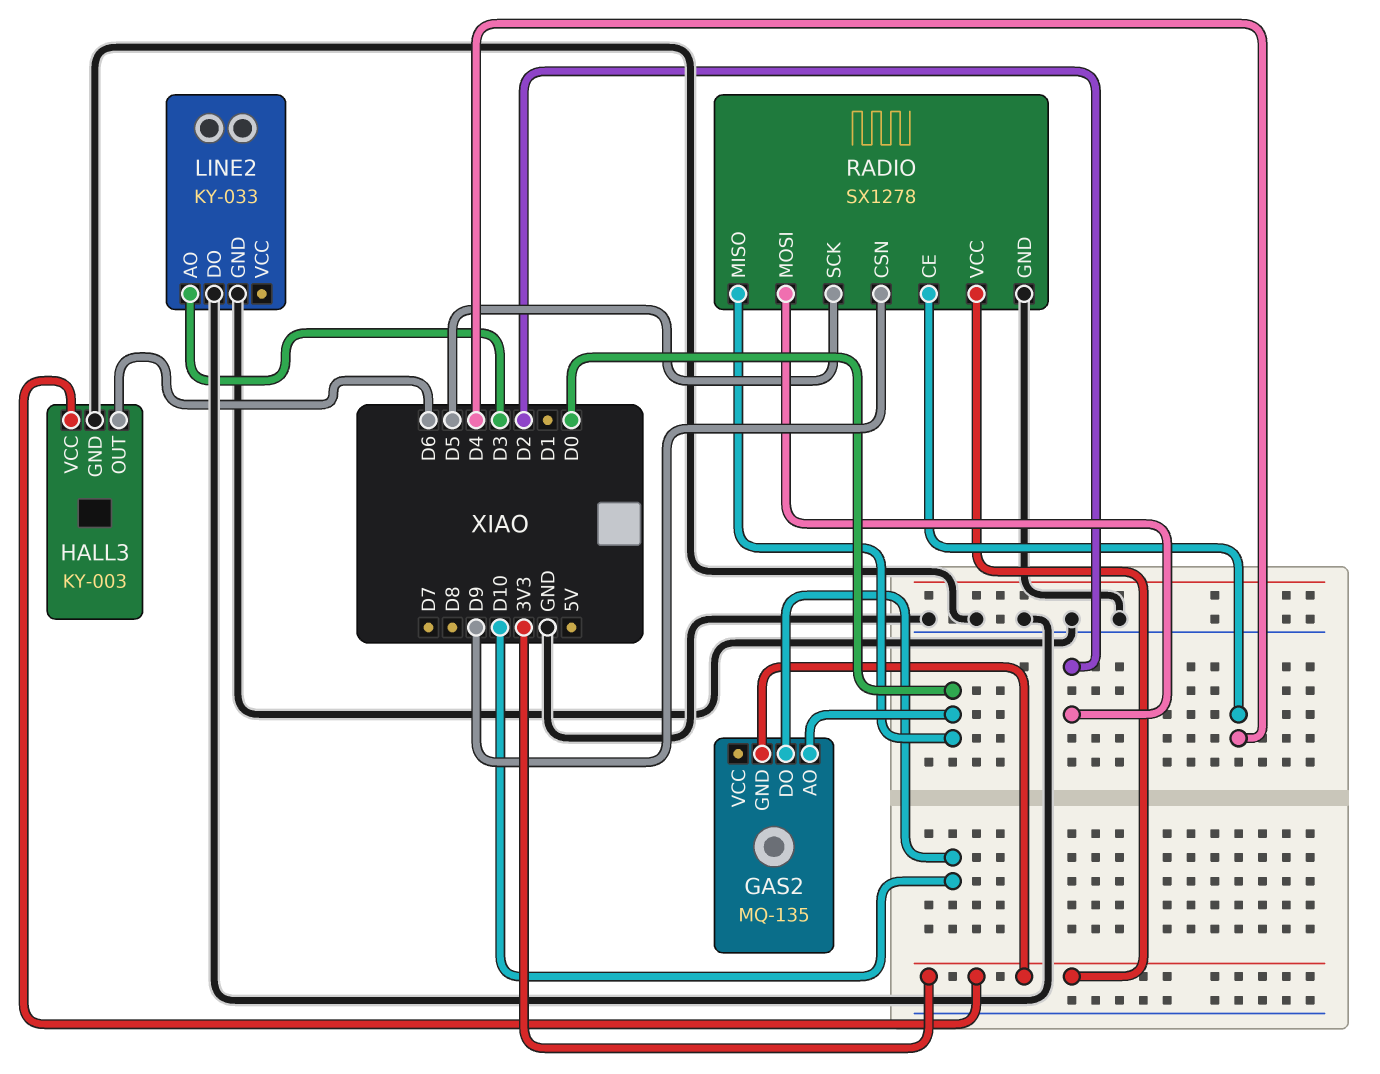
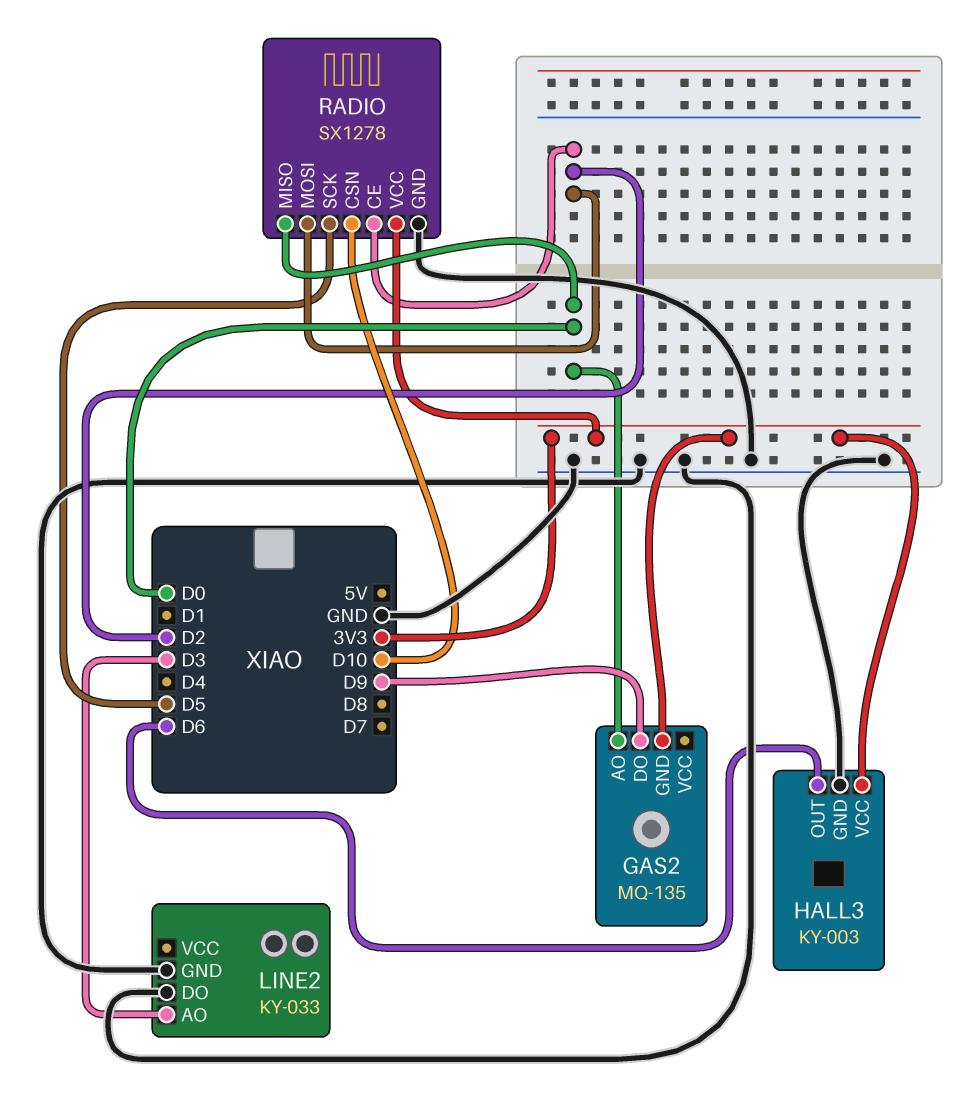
GAS2 pin DO: D10 -> D9
RADIO pin CE: D4 -> D2
RADIO pin CSN: D9 -> D10

